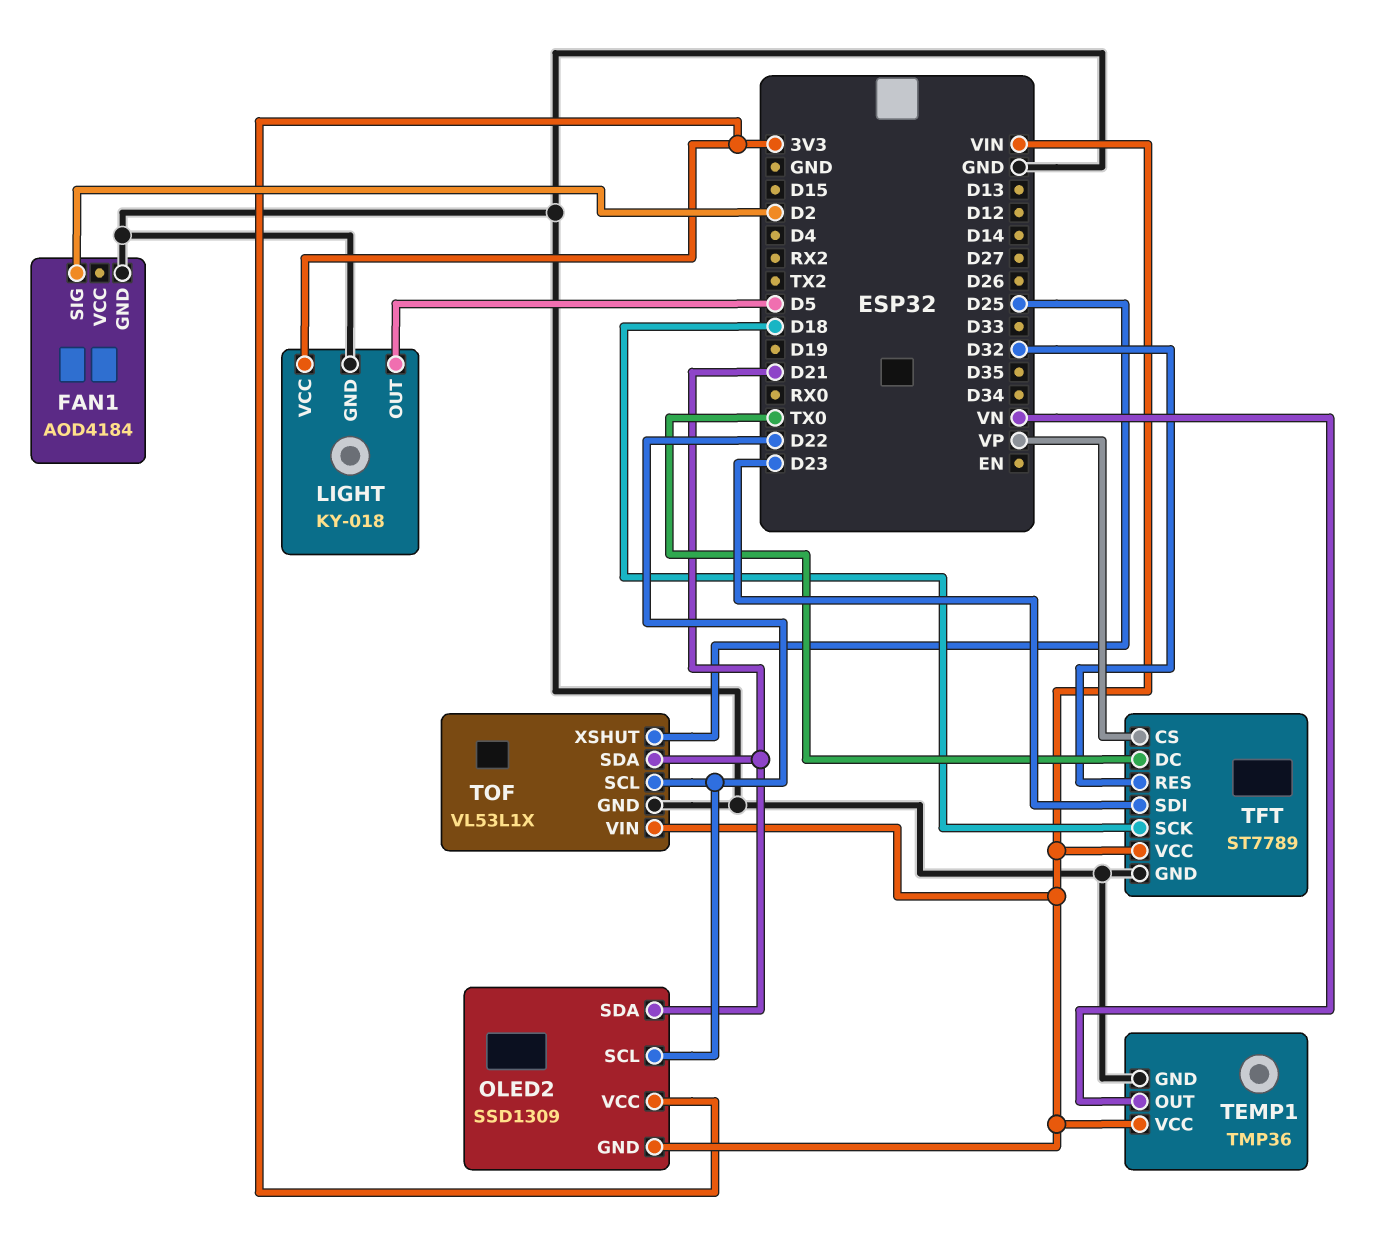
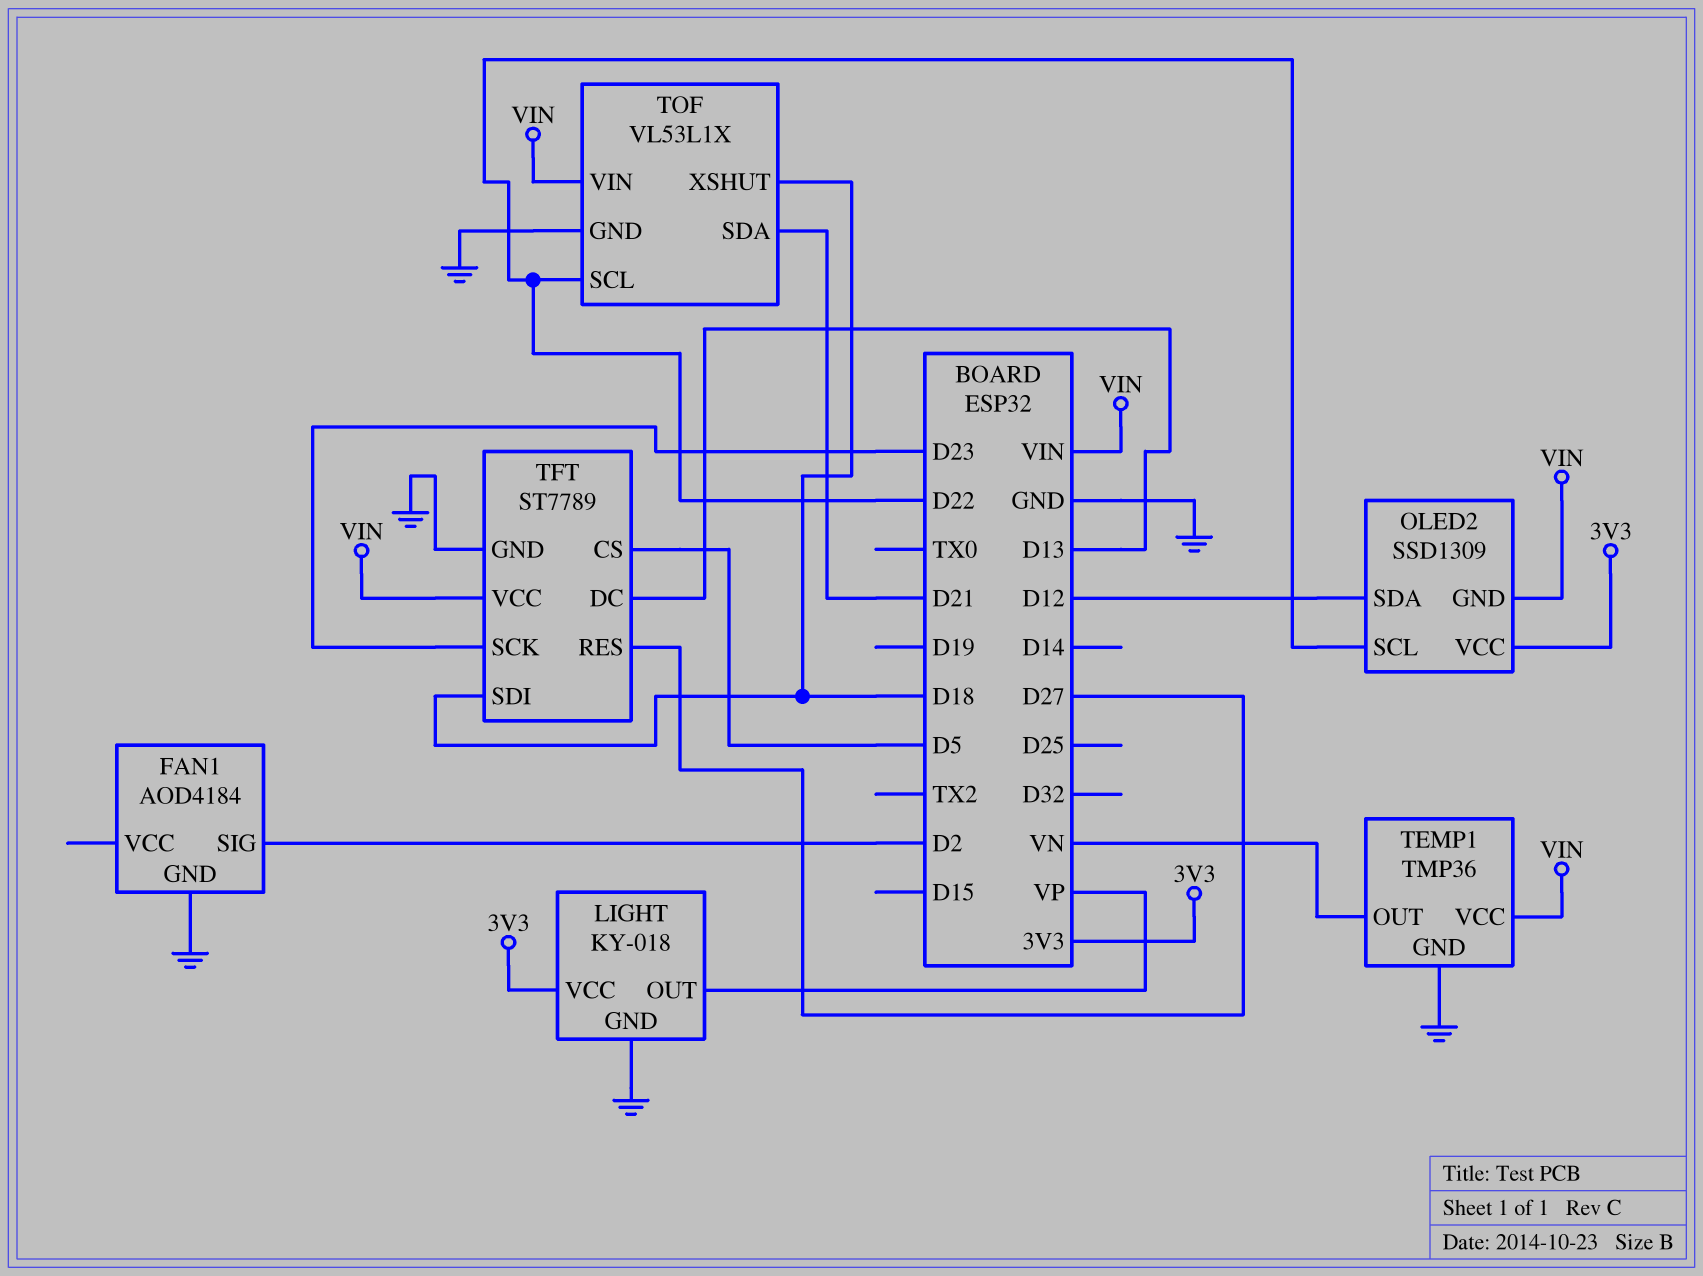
LIGHT pin OUT: D5 -> VP
OLED2 pin SDA: D21 -> D12
TFT pin CS: VP -> D5
TFT pin DC: TX0 -> D13
TFT pin RES: D32 -> D27
TFT pin SCK: D18 -> D23
TFT pin SDI: D23 -> D18
TOF pin XSHUT: D25 -> D18

